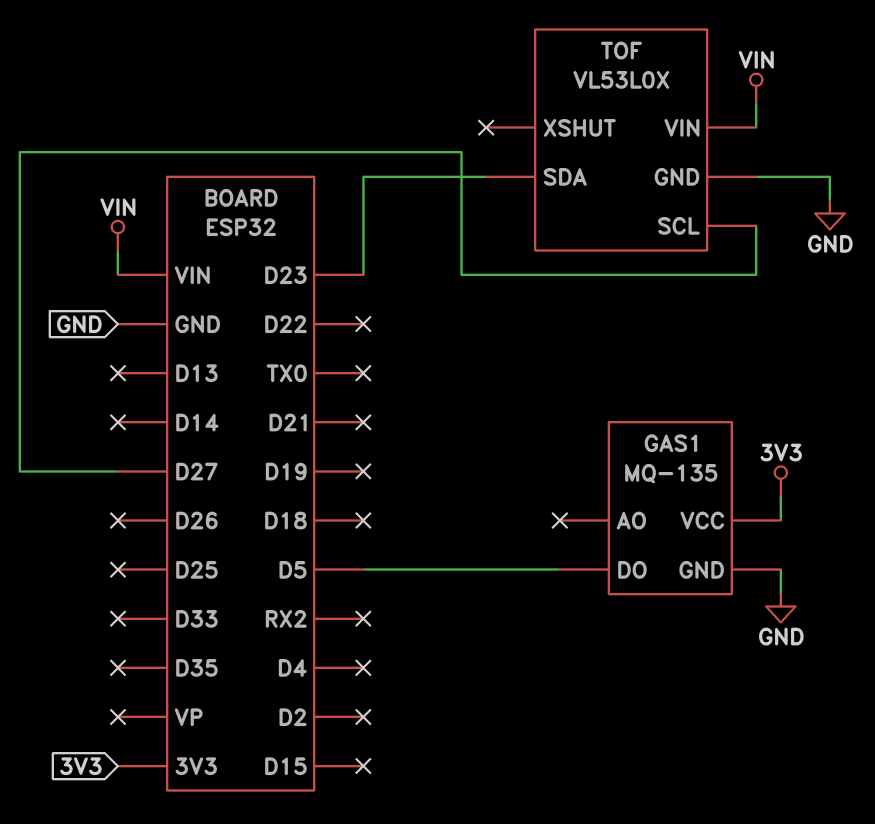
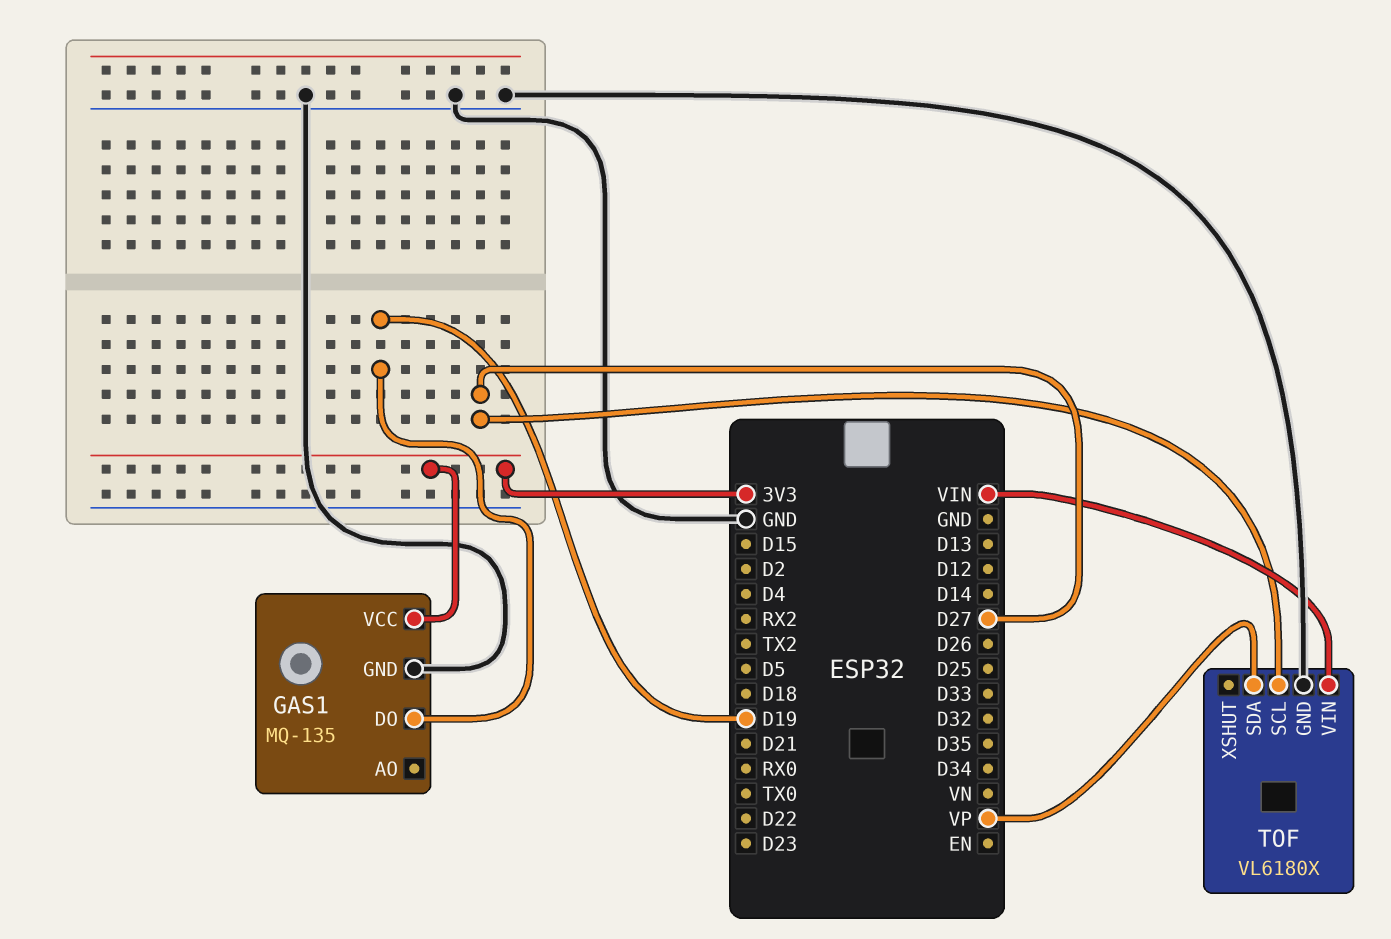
GAS1 pin DO: D5 -> D19
TOF: VL53L0X -> VL6180X
TOF pin SDA: D23 -> VP

